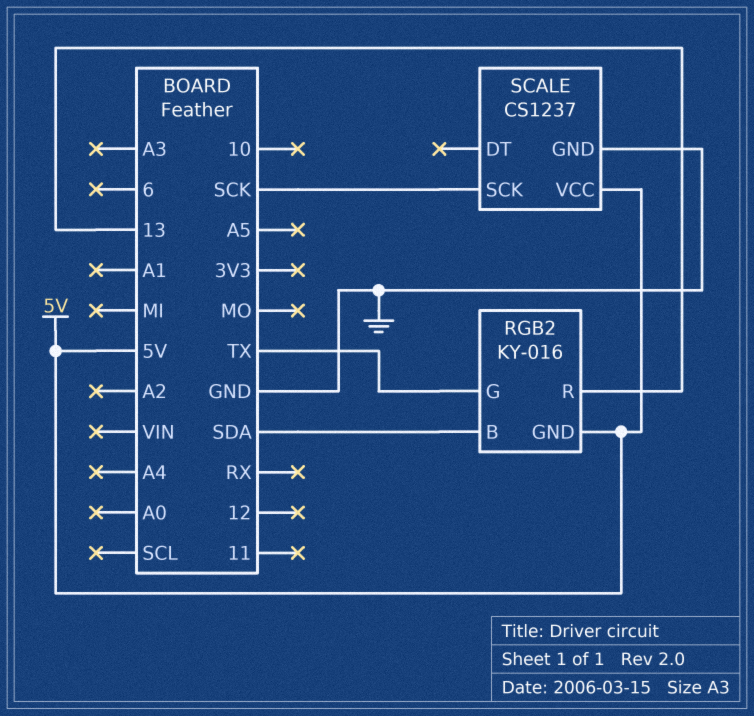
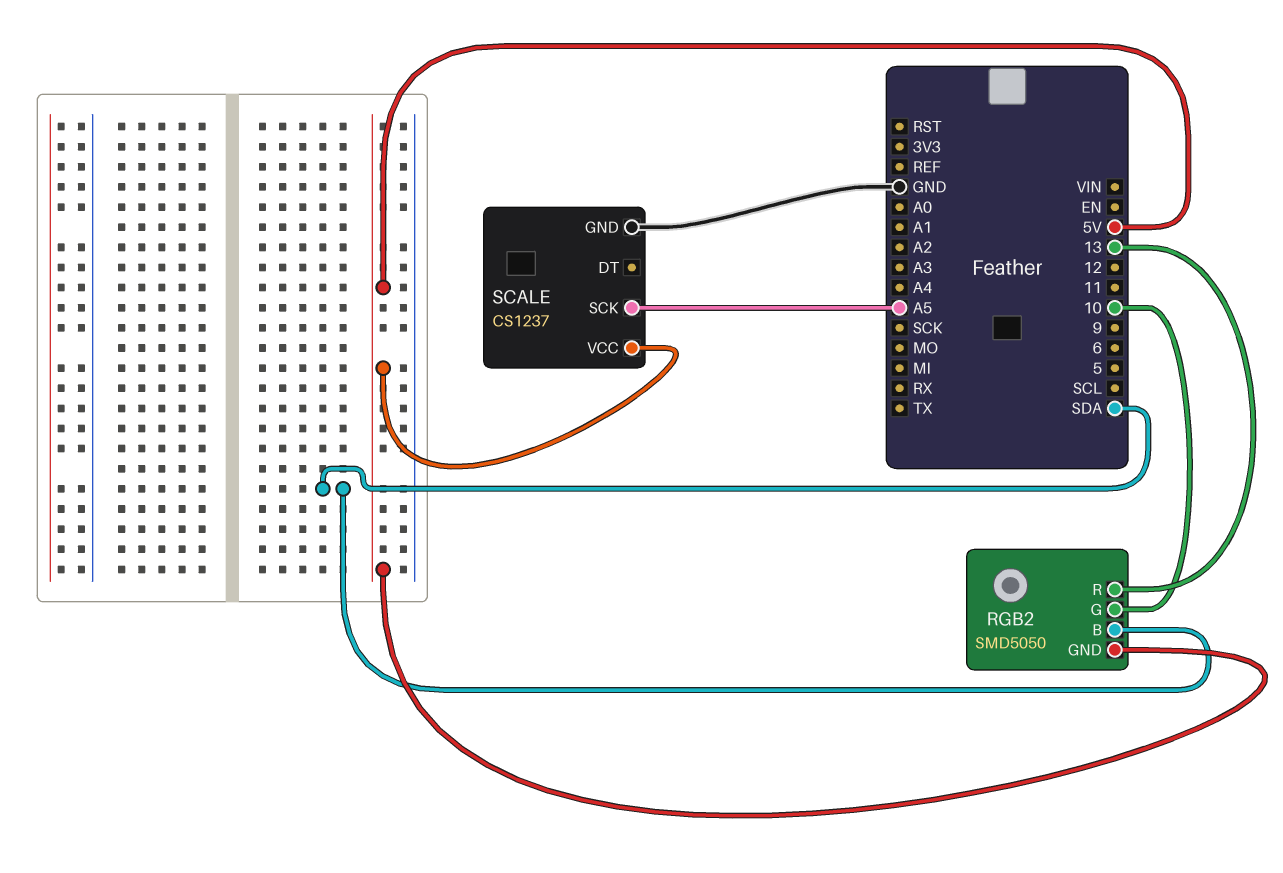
RGB2: KY-016 -> SMD5050
RGB2 pin G: TX -> 10
SCALE pin SCK: SCK -> A5

